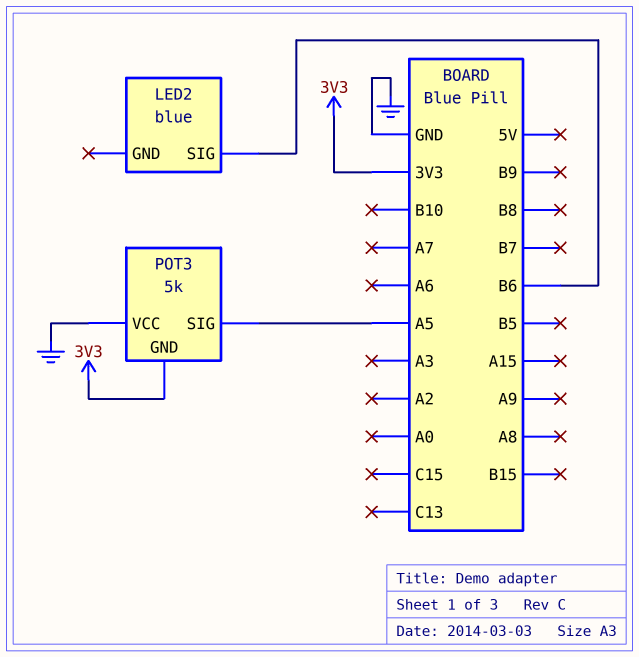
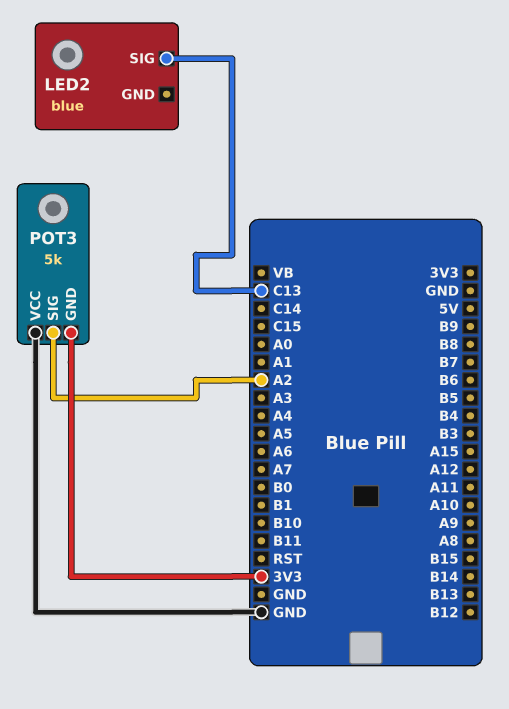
LED2 pin SIG: B6 -> C13
POT3 pin SIG: A5 -> A2

